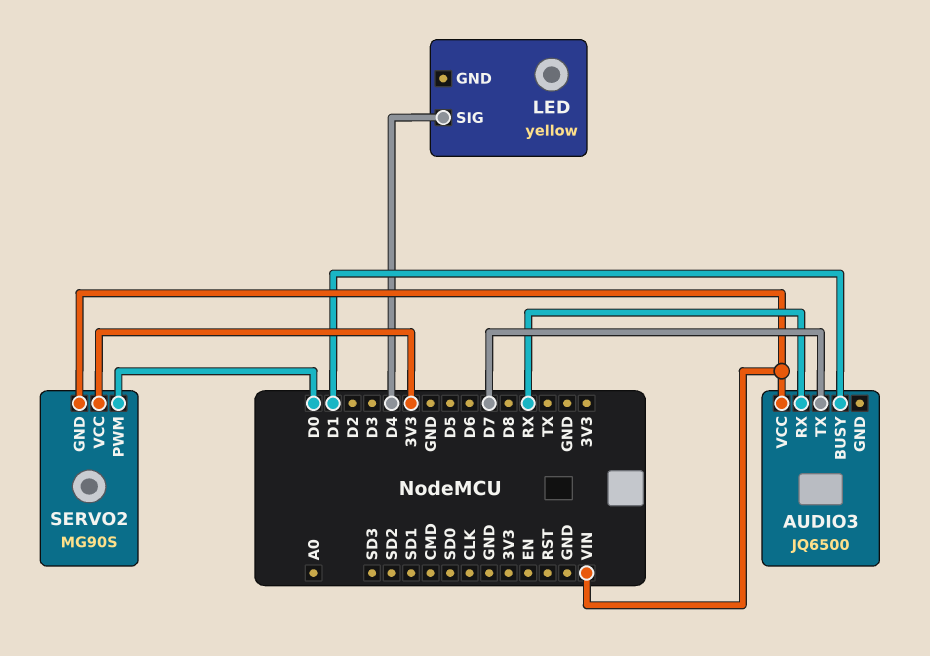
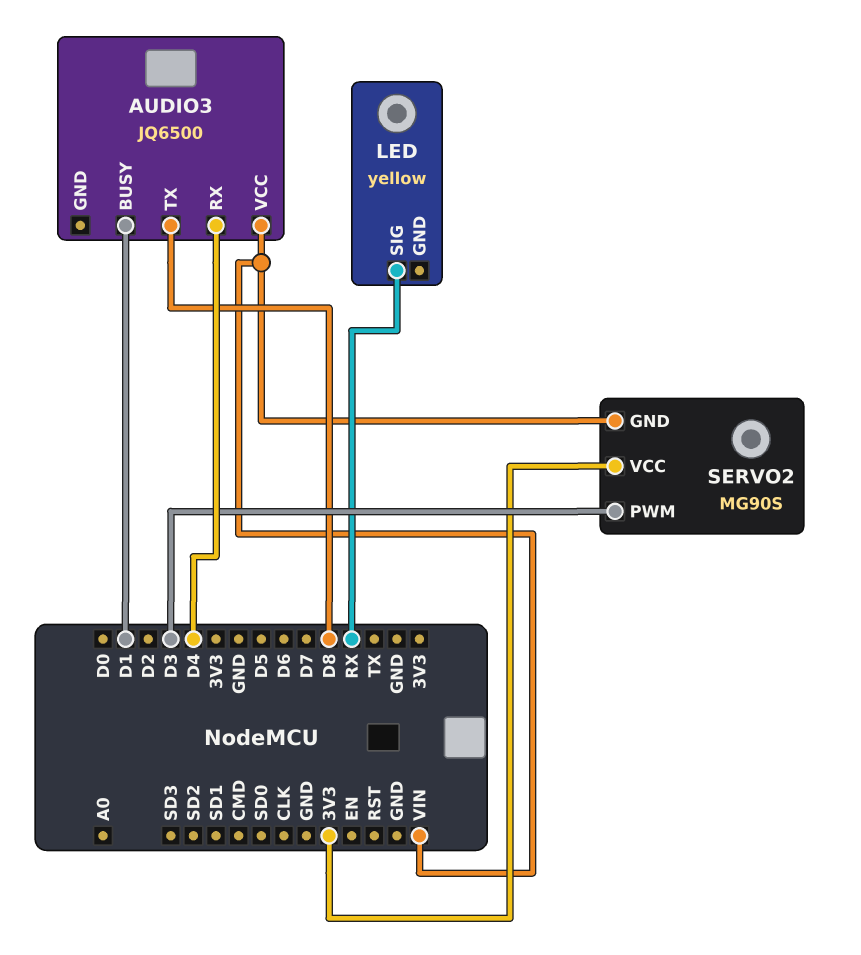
AUDIO3 pin RX: RX -> D4
AUDIO3 pin TX: D7 -> D8
LED pin SIG: D4 -> RX
SERVO2 pin PWM: D0 -> D3

